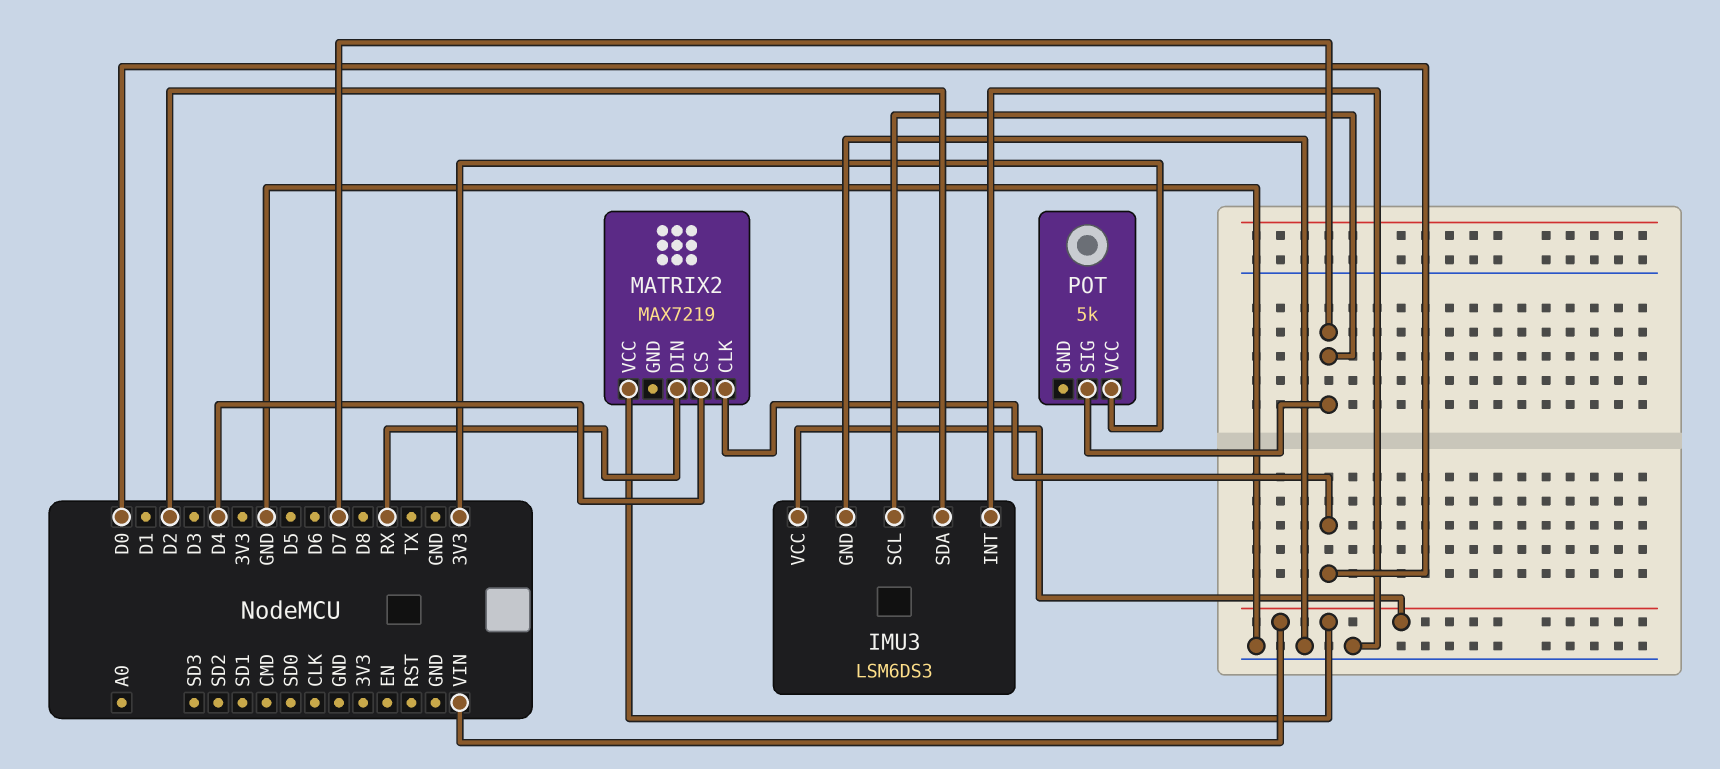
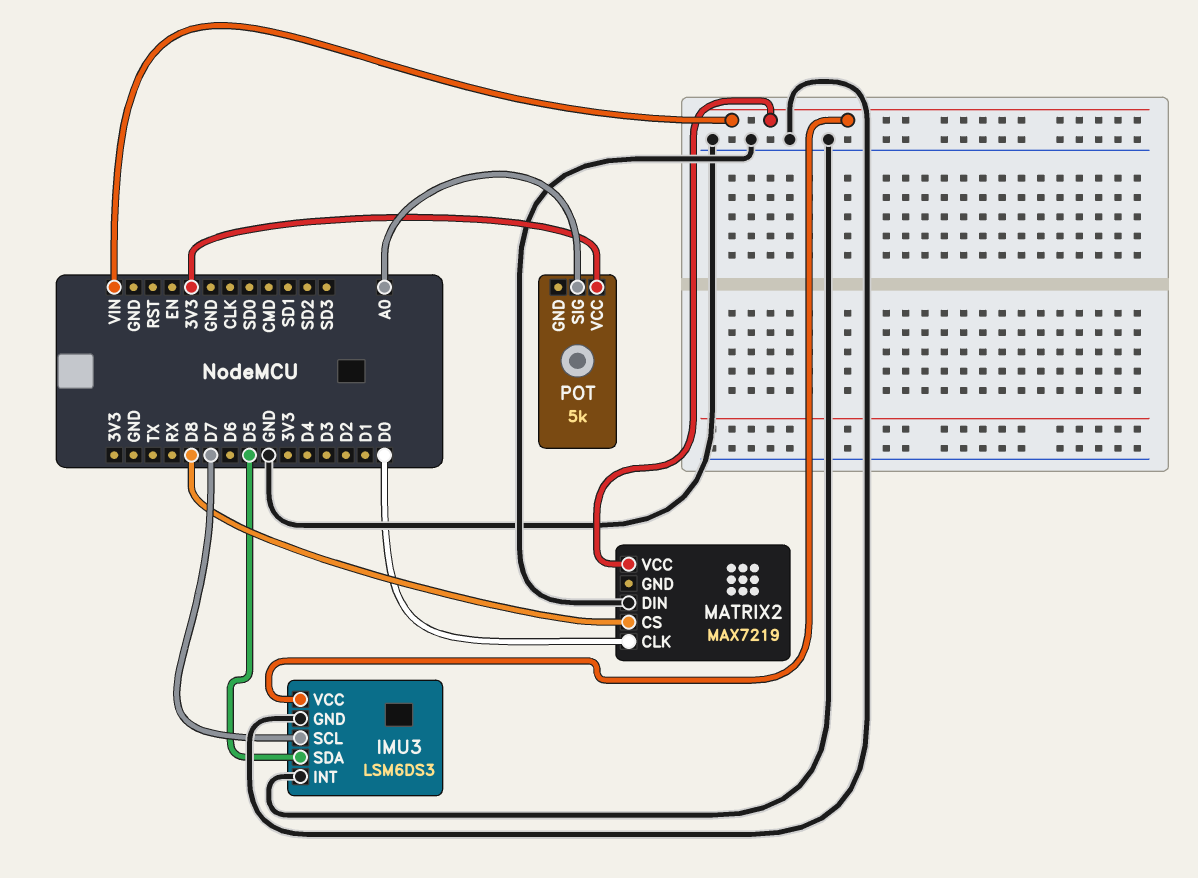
IMU3 pin SDA: D2 -> D5
MATRIX2 pin CS: D4 -> D8
MATRIX2 pin DIN: RX -> GND
POT pin SIG: D7 -> A0

